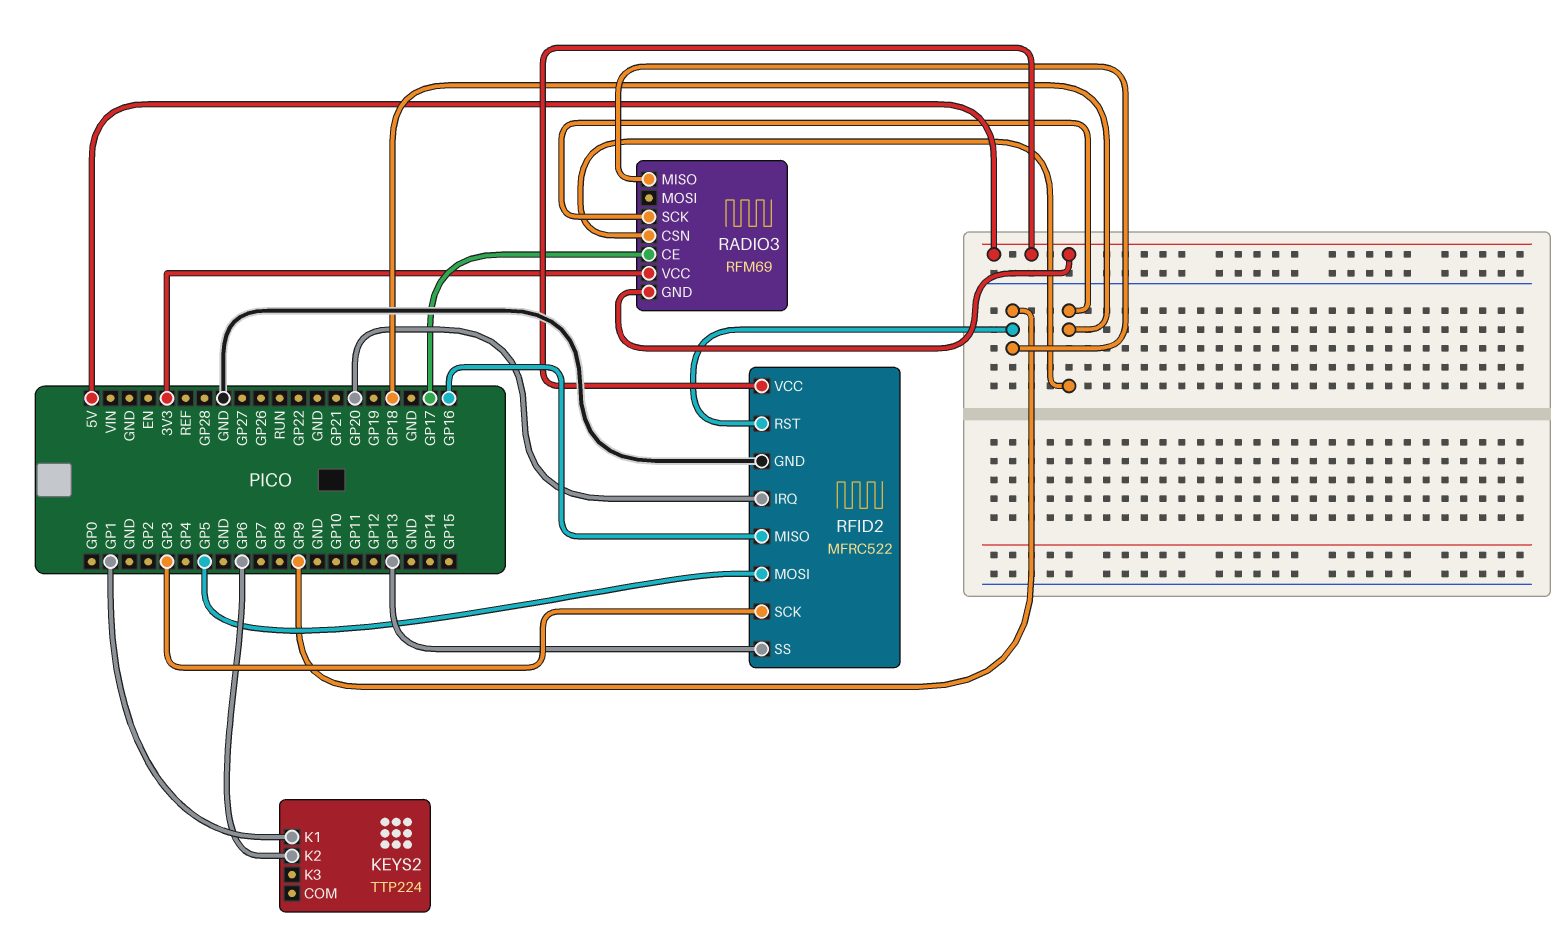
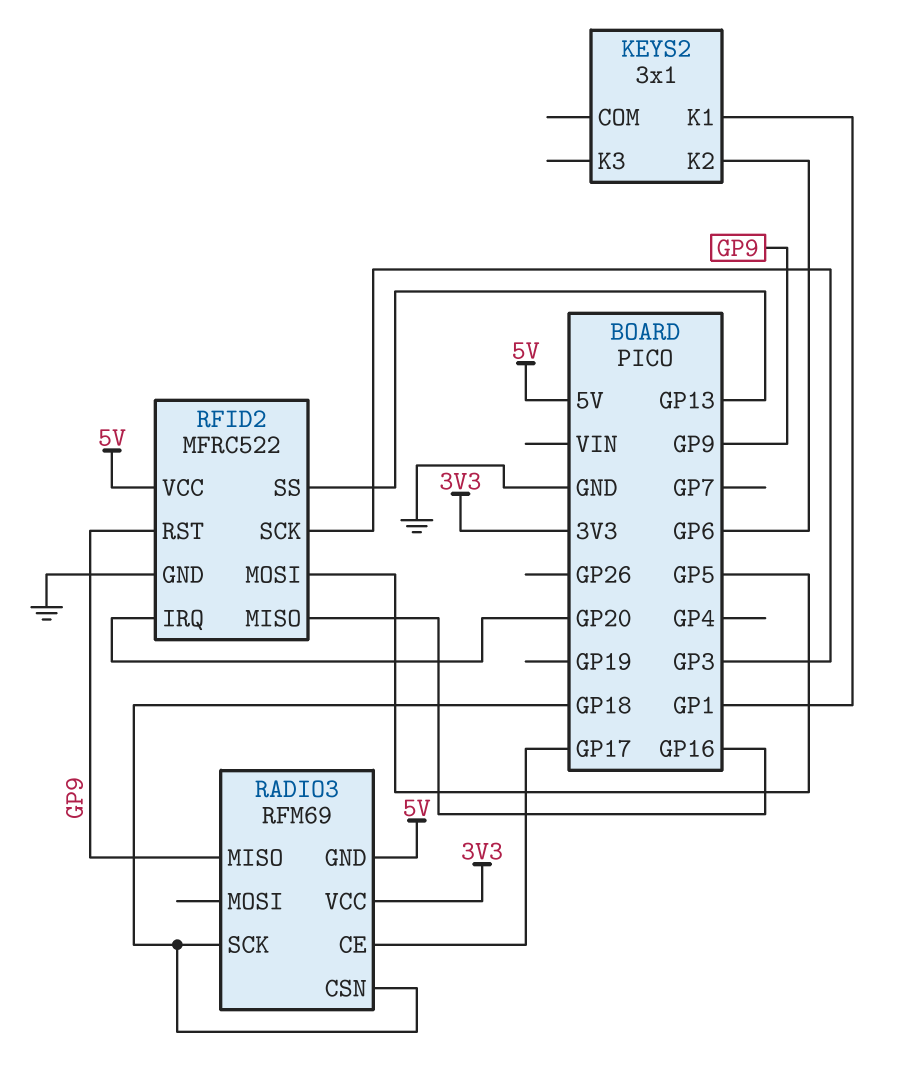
KEYS2: TTP224 -> 3x1

